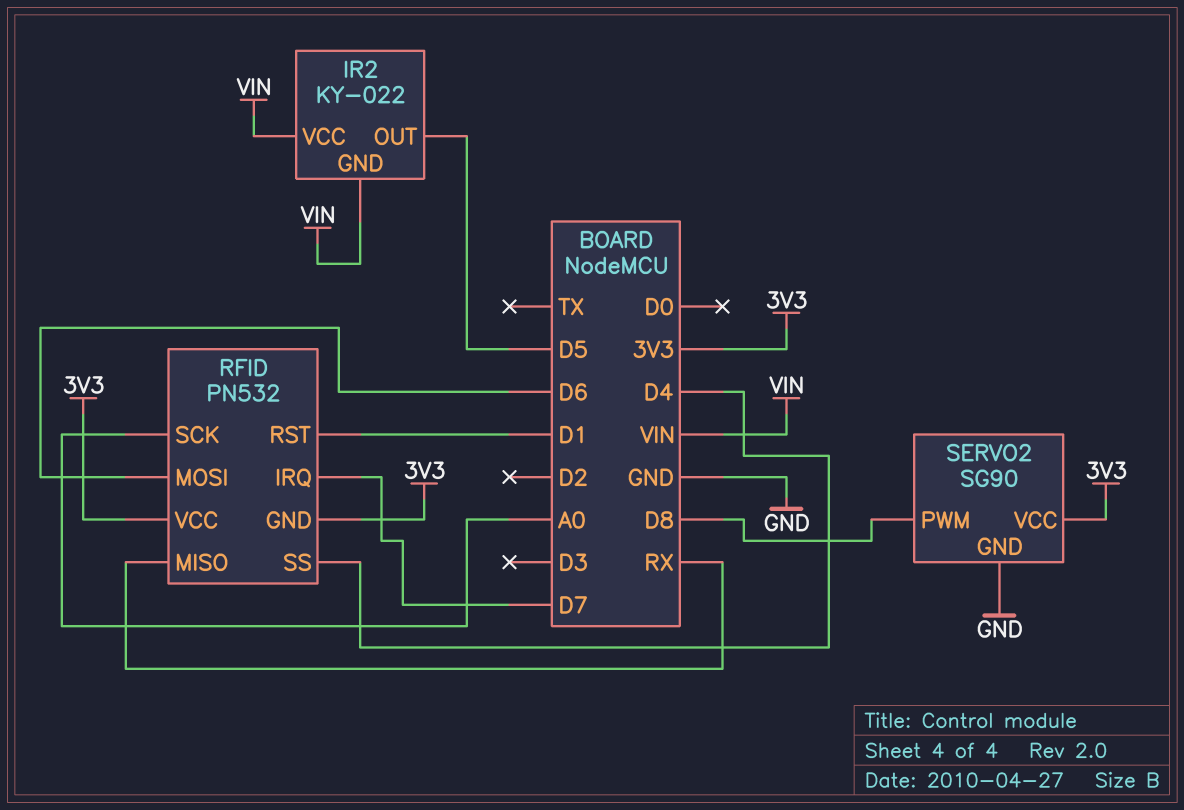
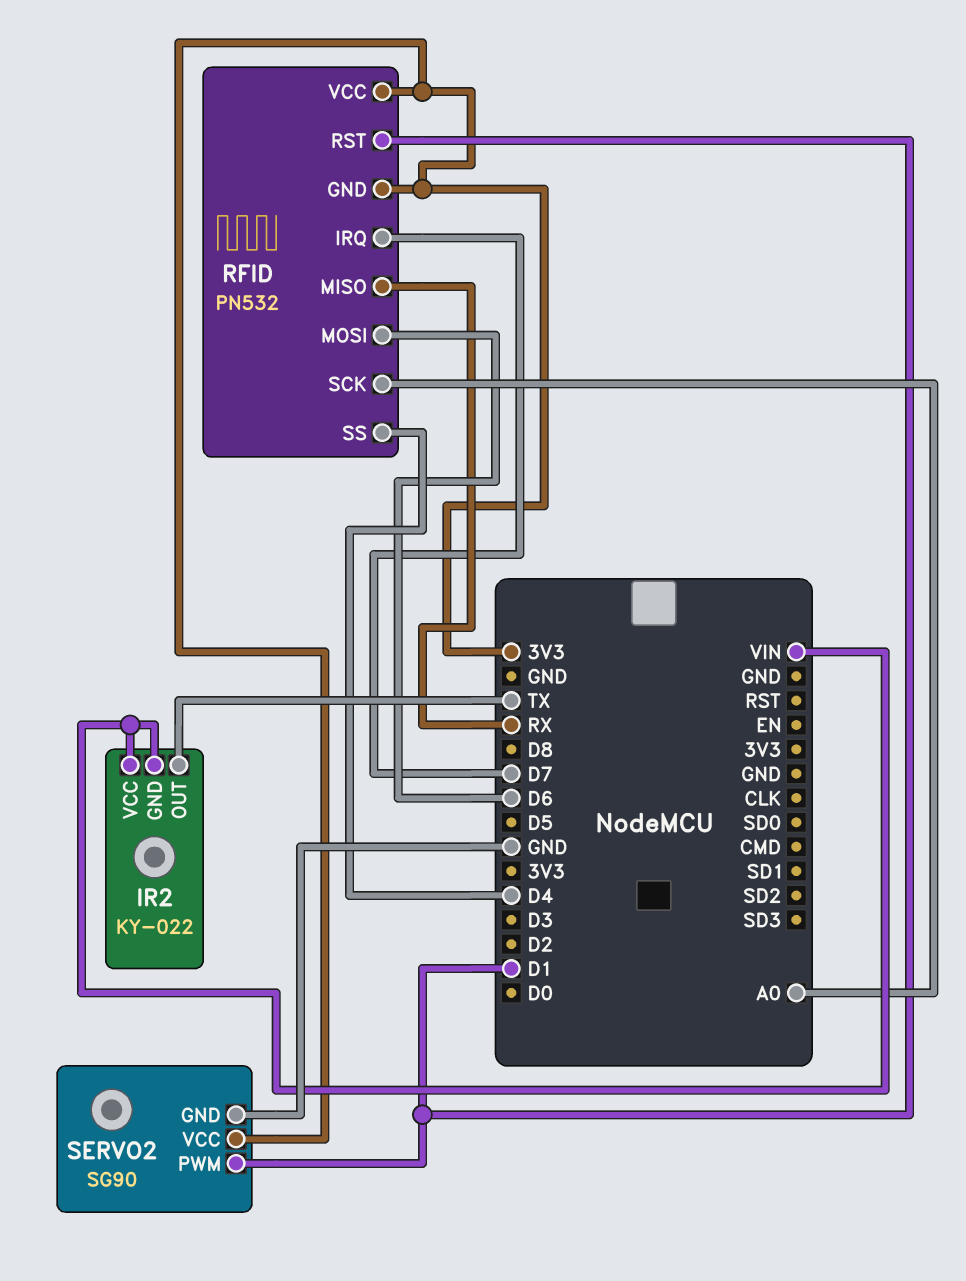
IR2 pin OUT: D5 -> TX
SERVO2 pin PWM: D8 -> D1

